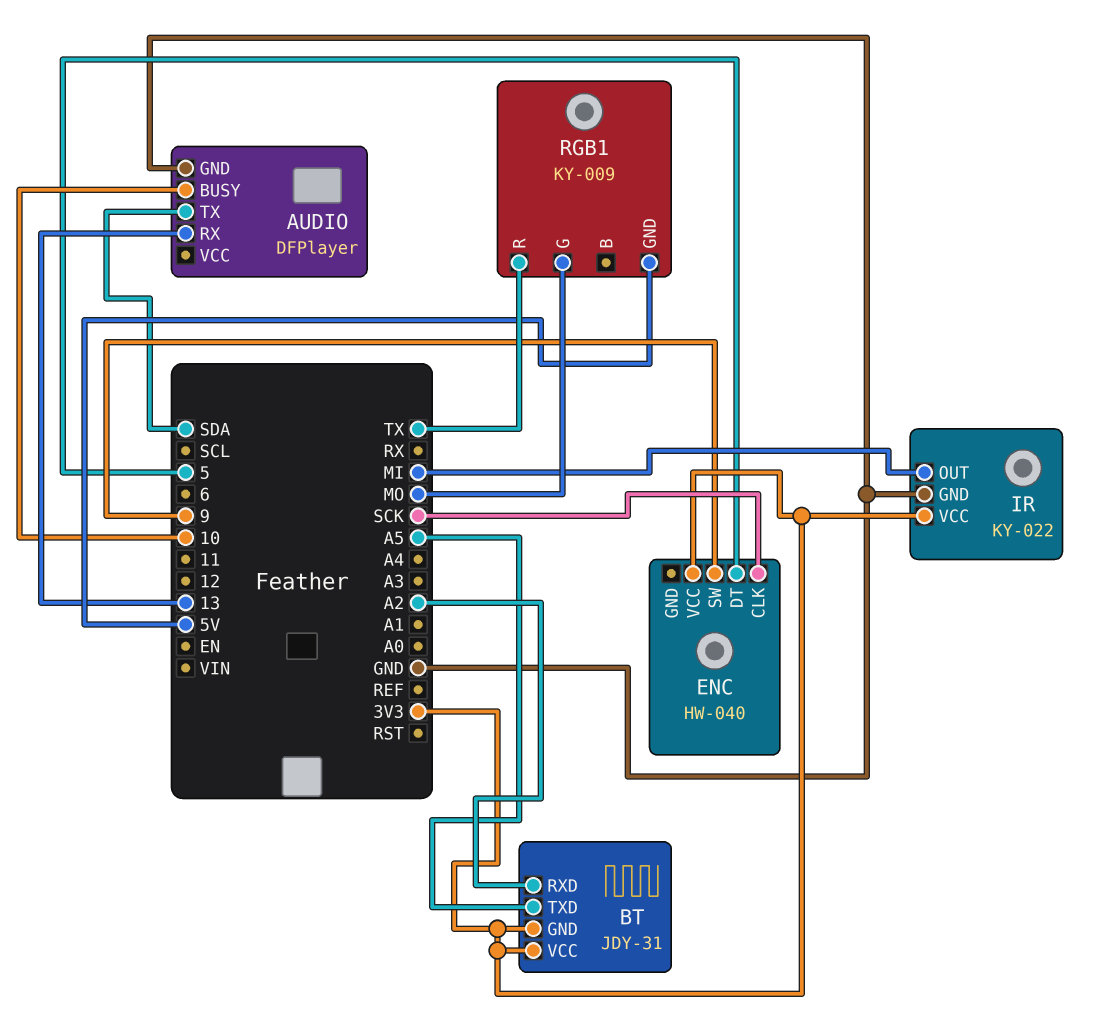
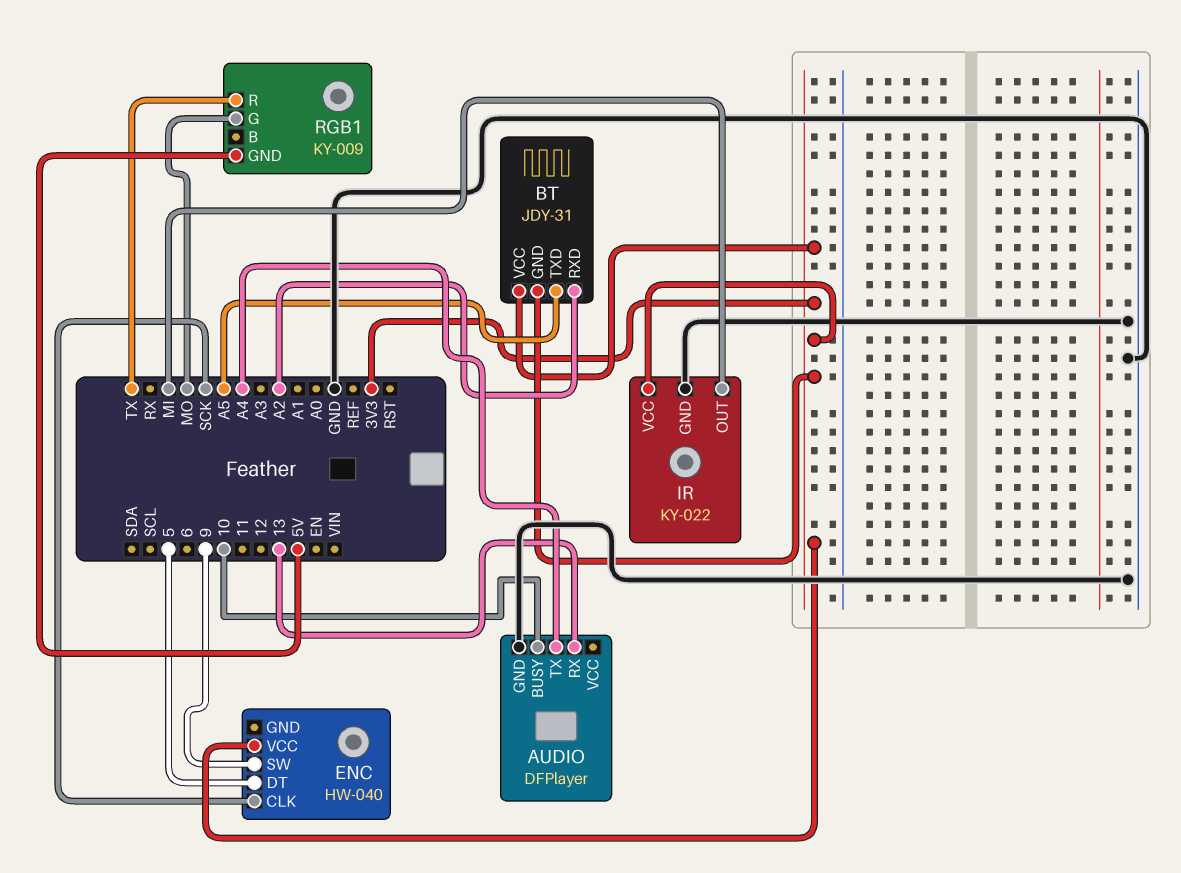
AUDIO pin TX: SDA -> A4

